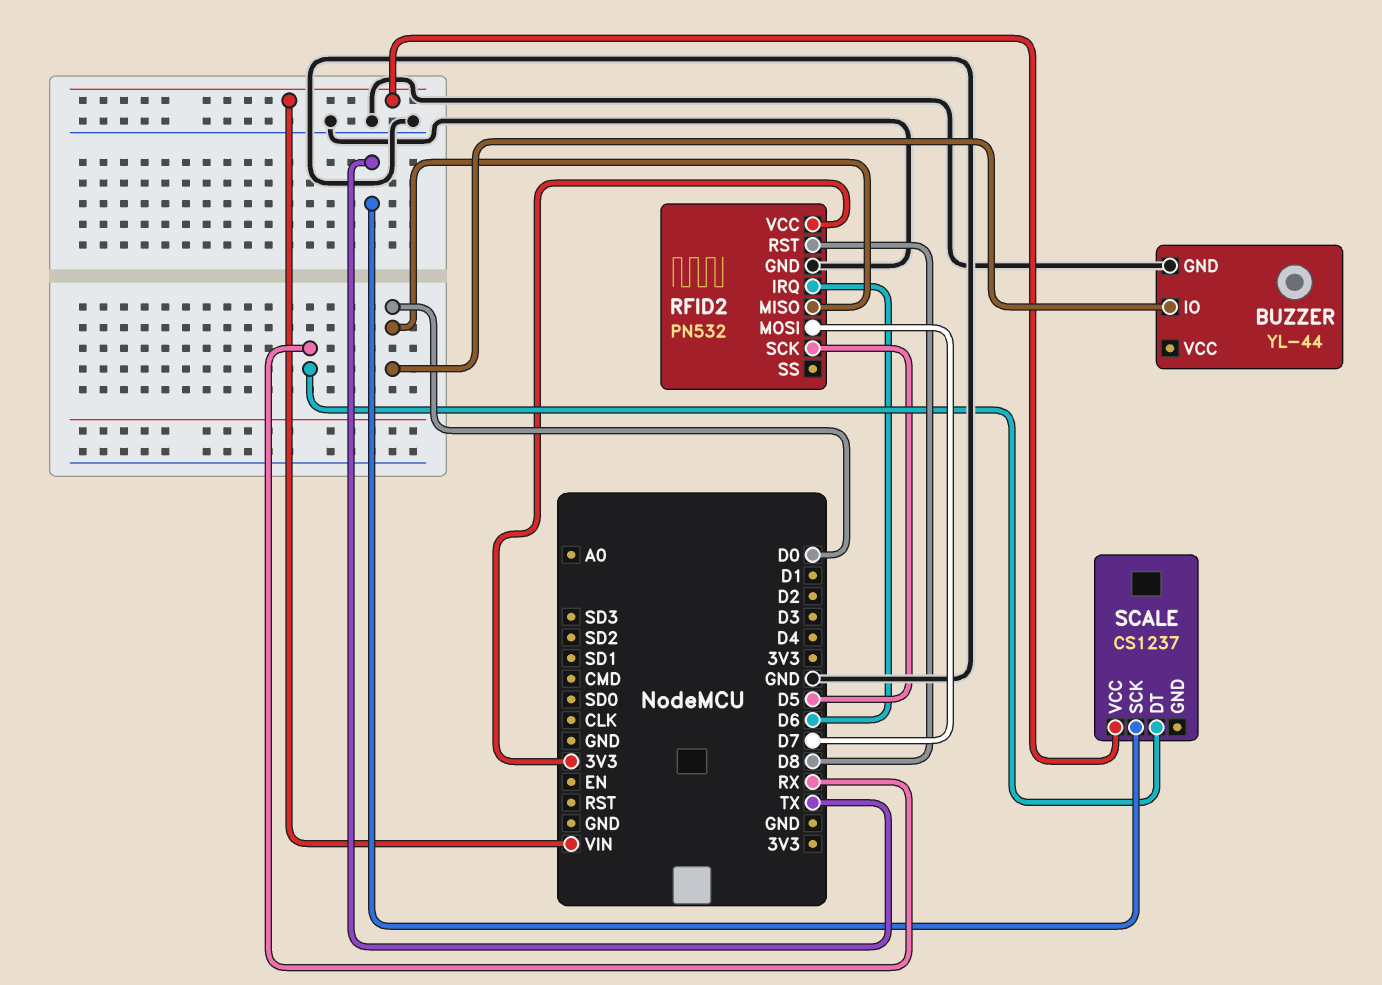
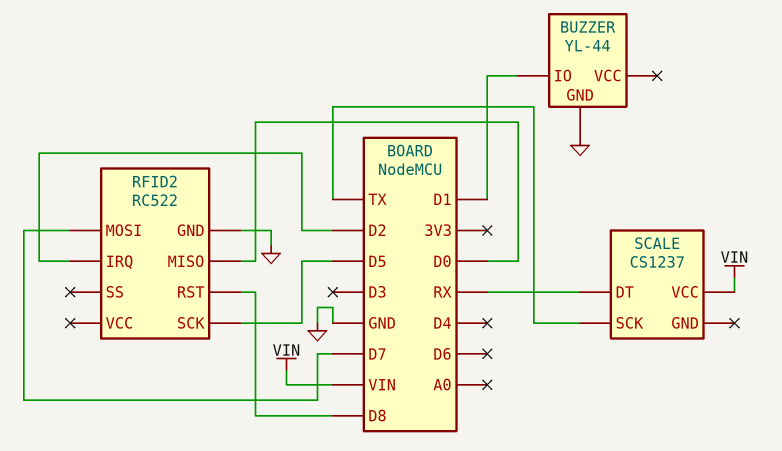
BUZZER pin IO: D0 -> D1
RFID2: PN532 -> RC522
RFID2 pin IRQ: D6 -> D2
RFID2 pin VCC: 3V3 -> none

